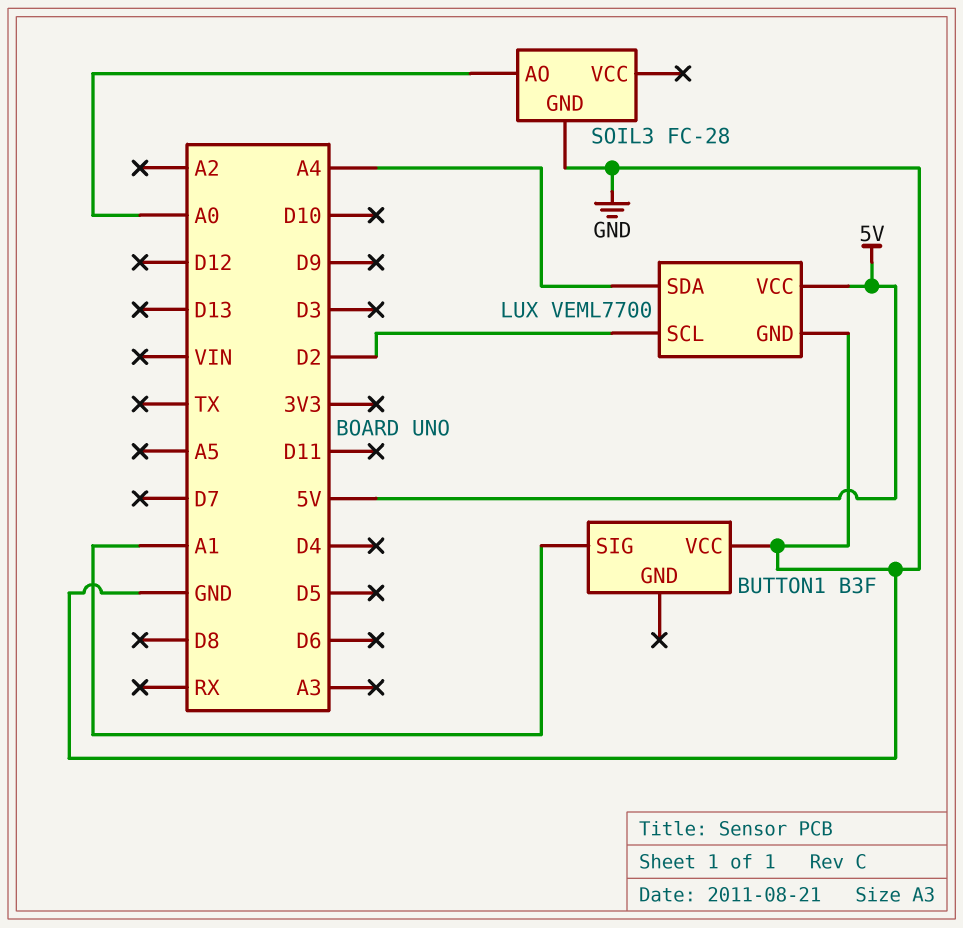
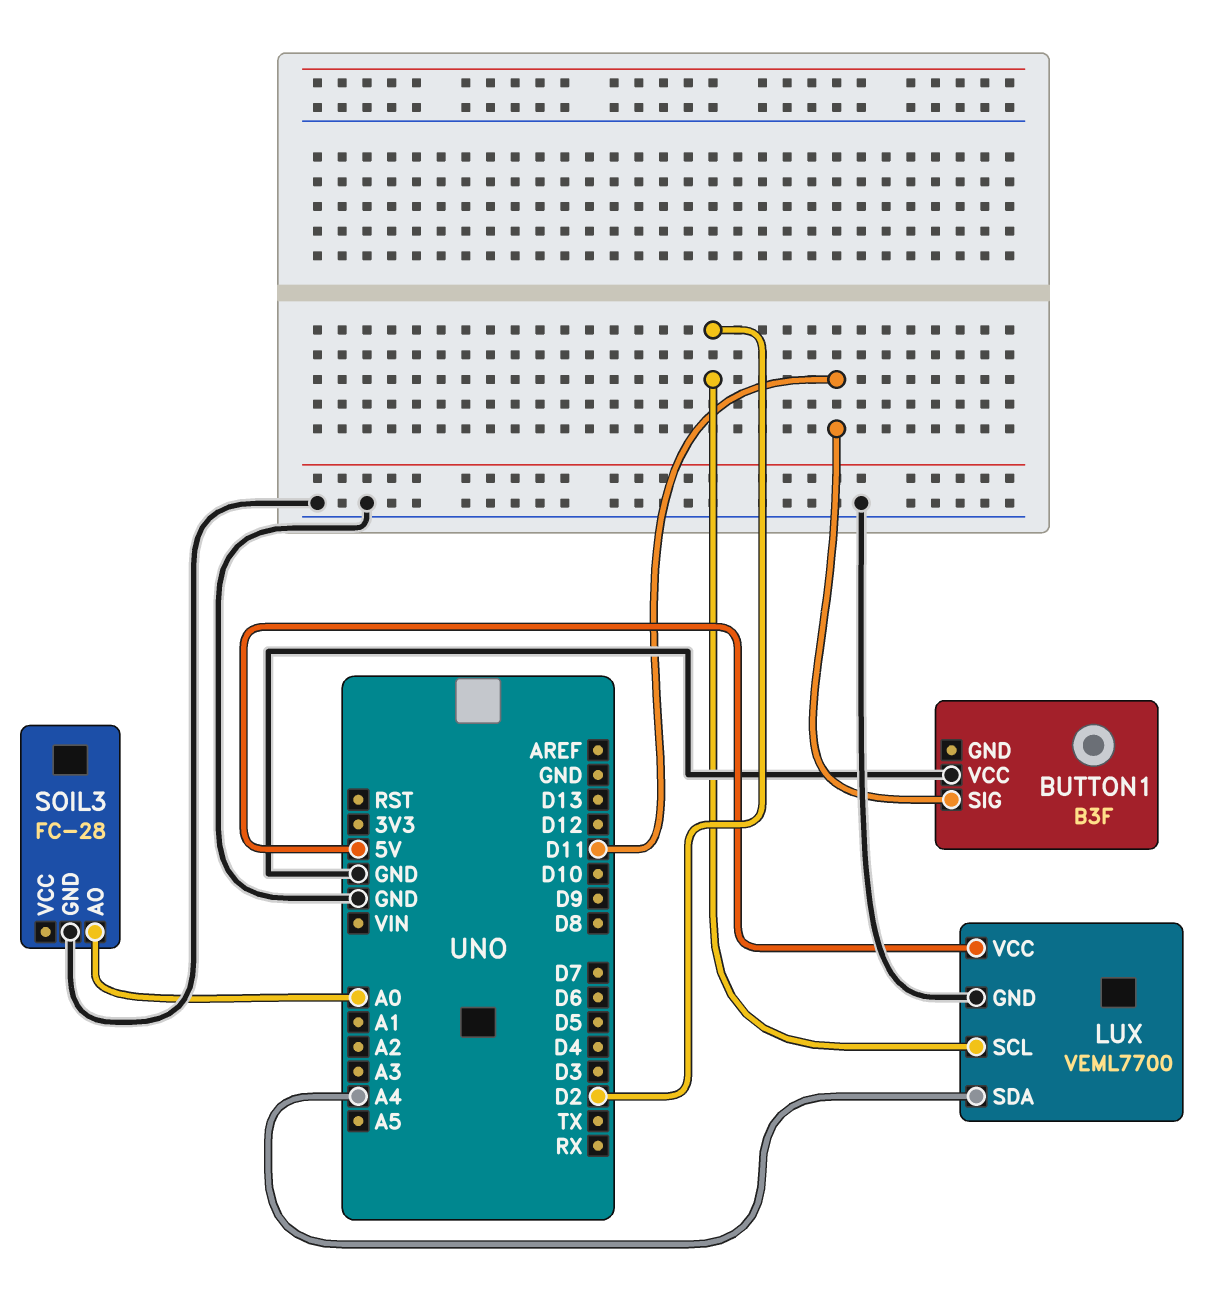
BUTTON1 pin SIG: A1 -> D11

